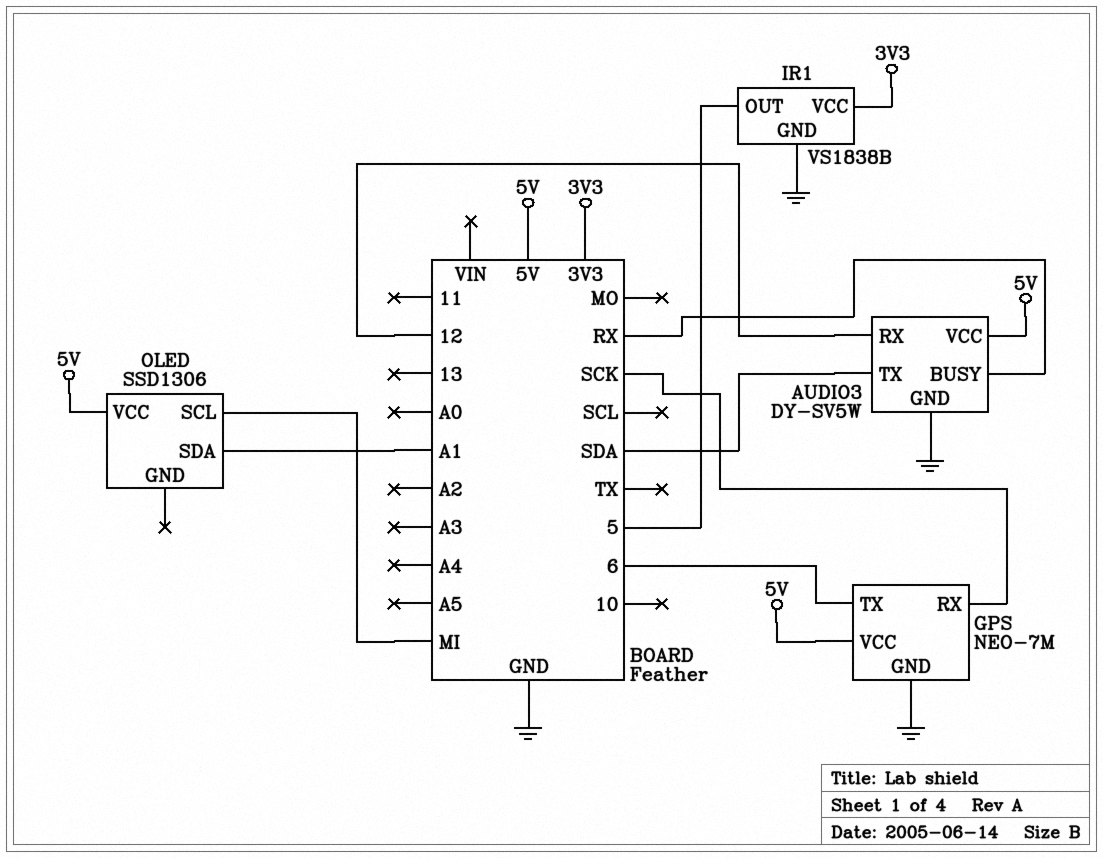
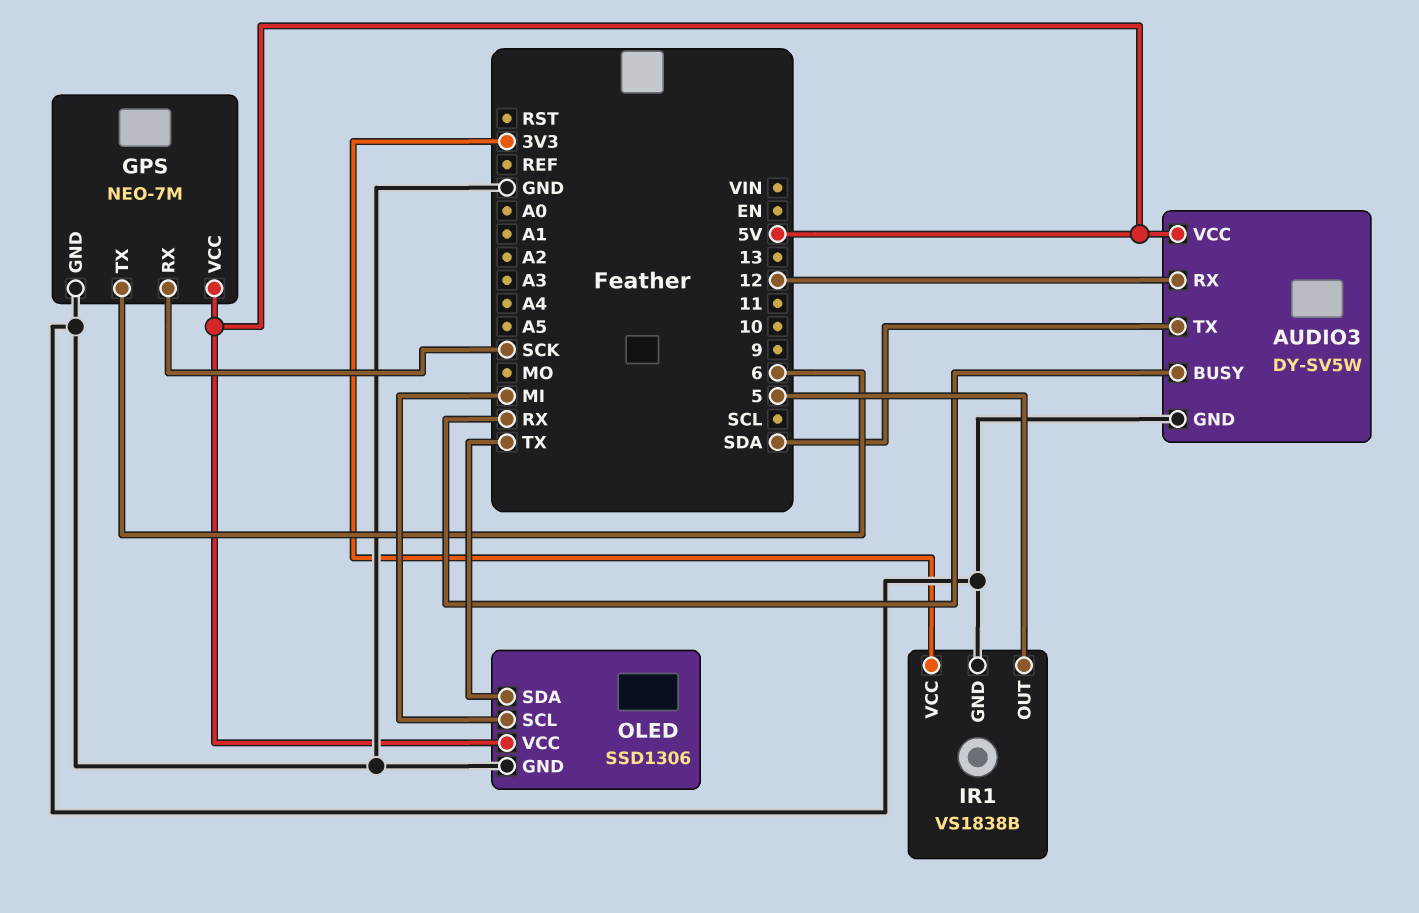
OLED pin GND: none -> GND
OLED pin SDA: A1 -> TX

